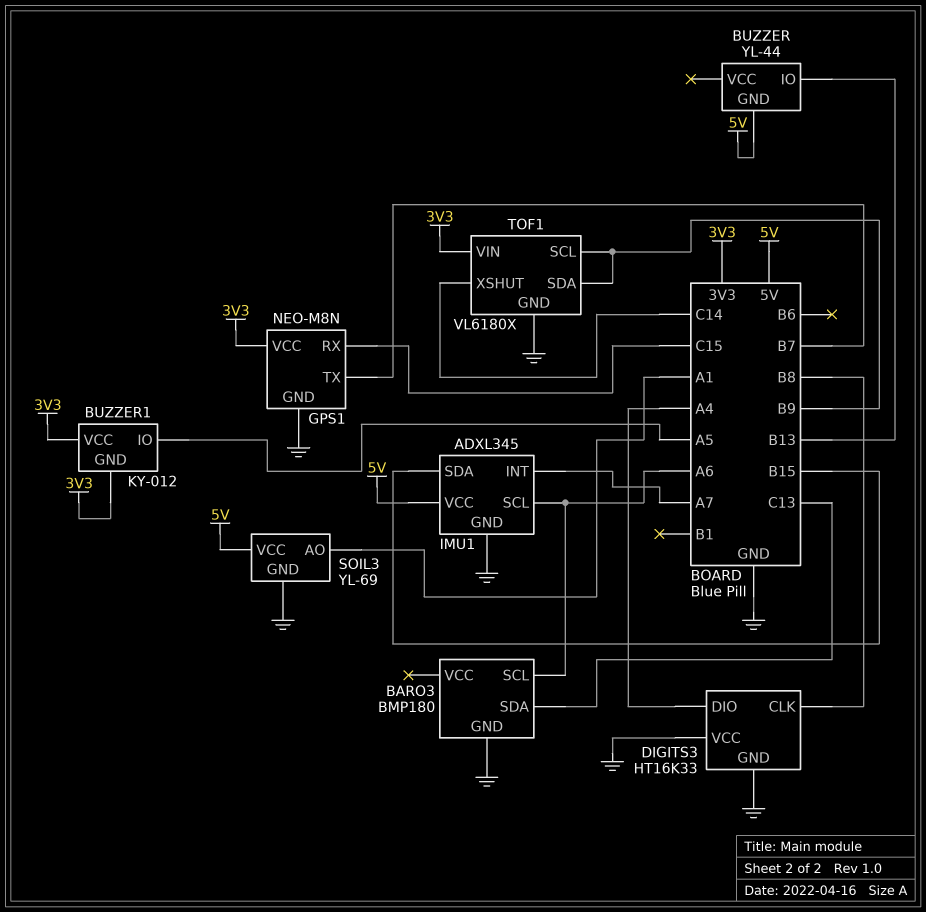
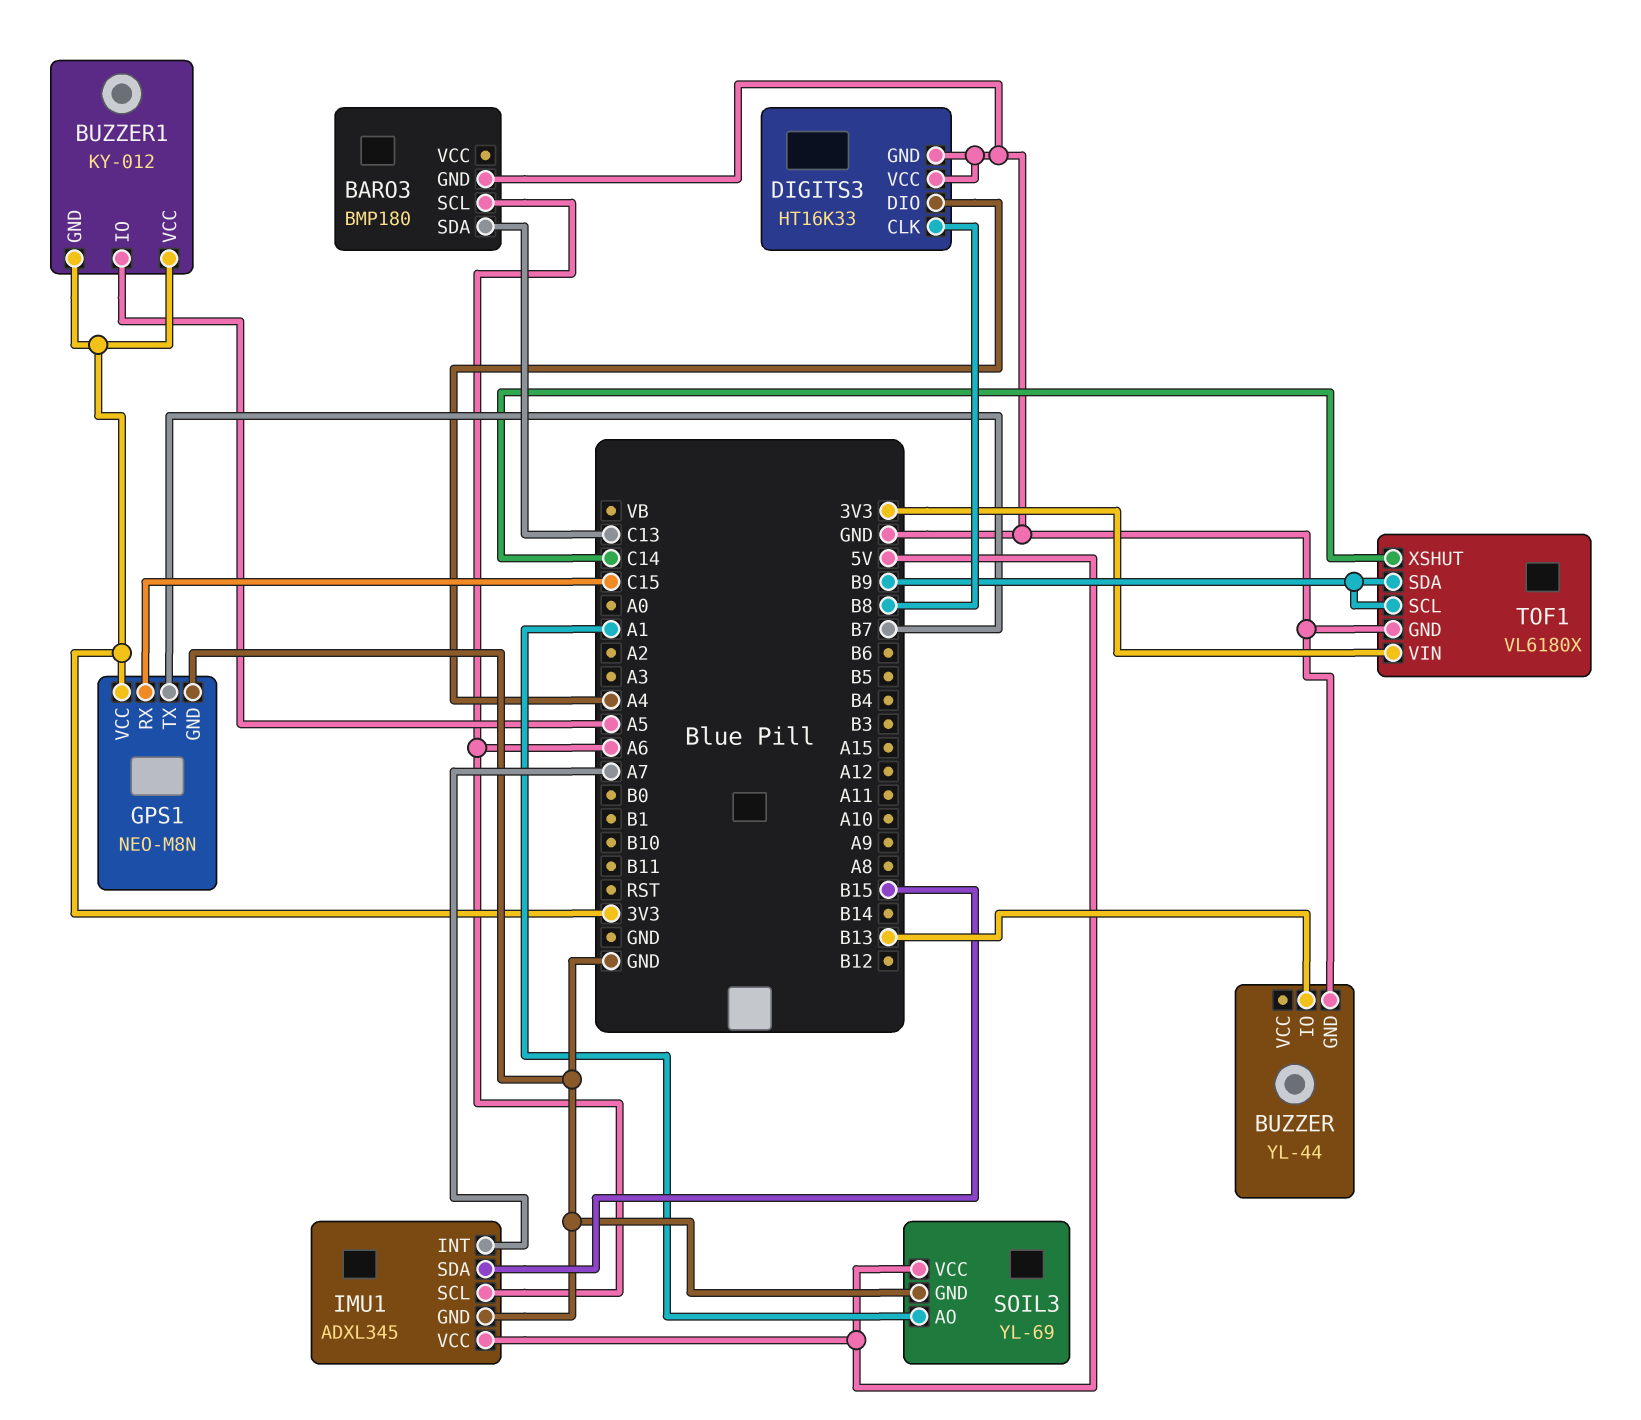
BUZZER pin GND: 5V -> GND

